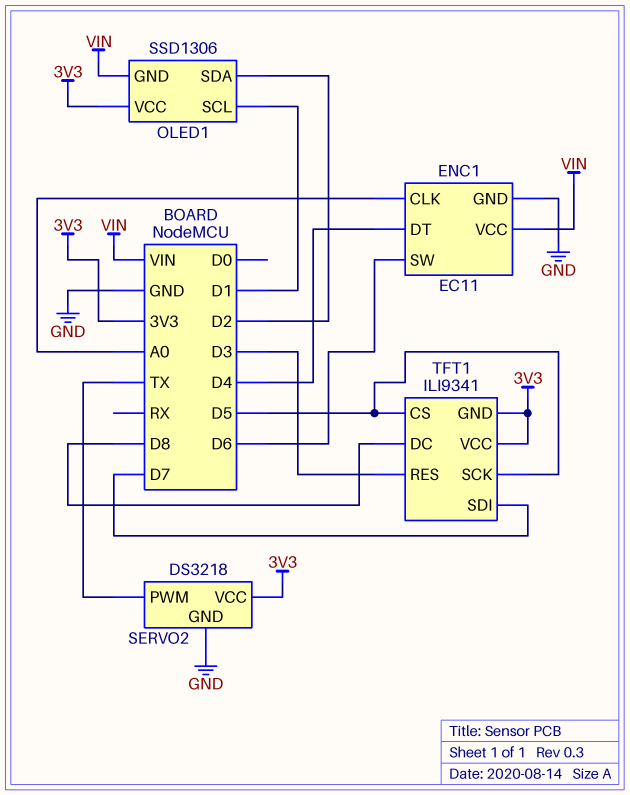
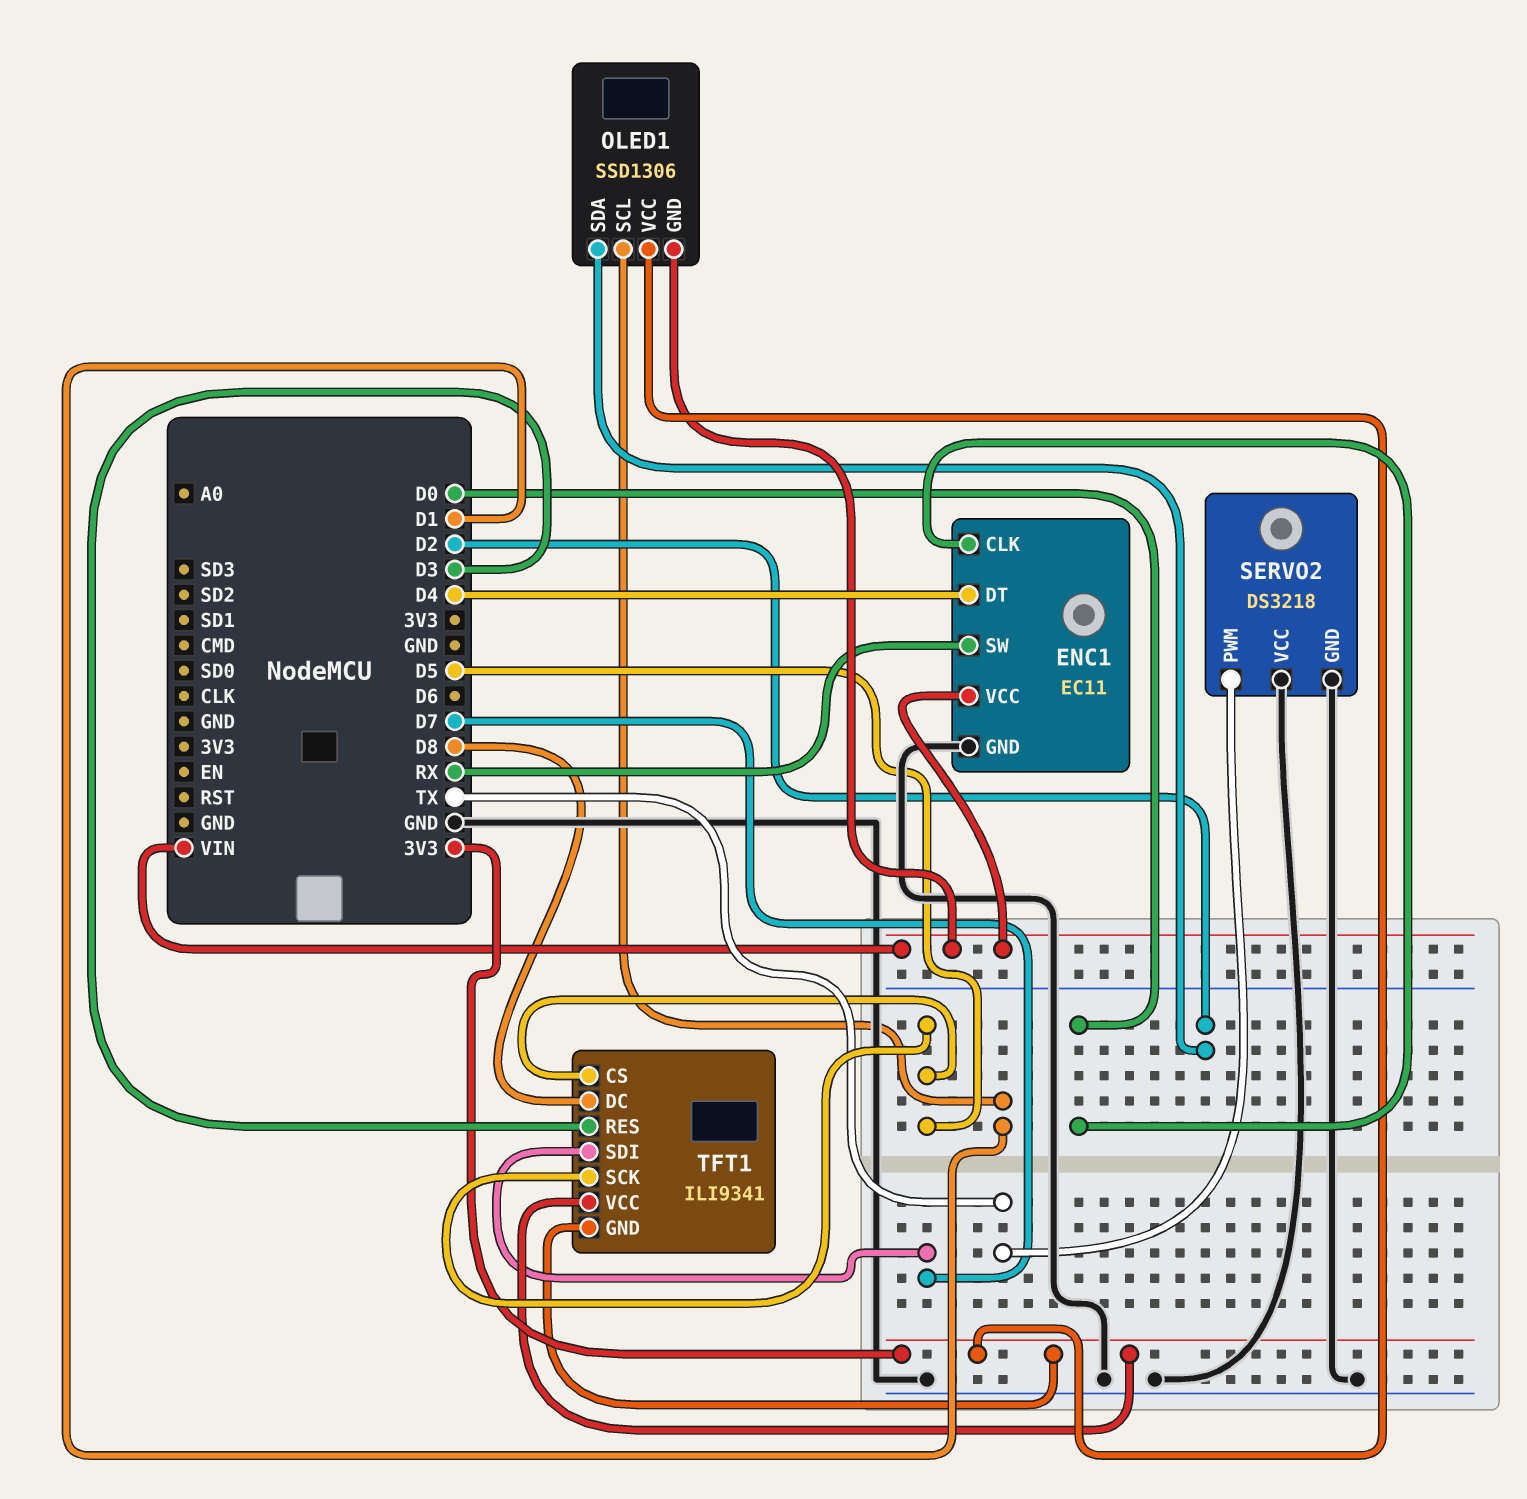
ENC1 pin CLK: A0 -> D0
ENC1 pin SW: D6 -> RX
SERVO2 pin VCC: 3V3 -> GND

